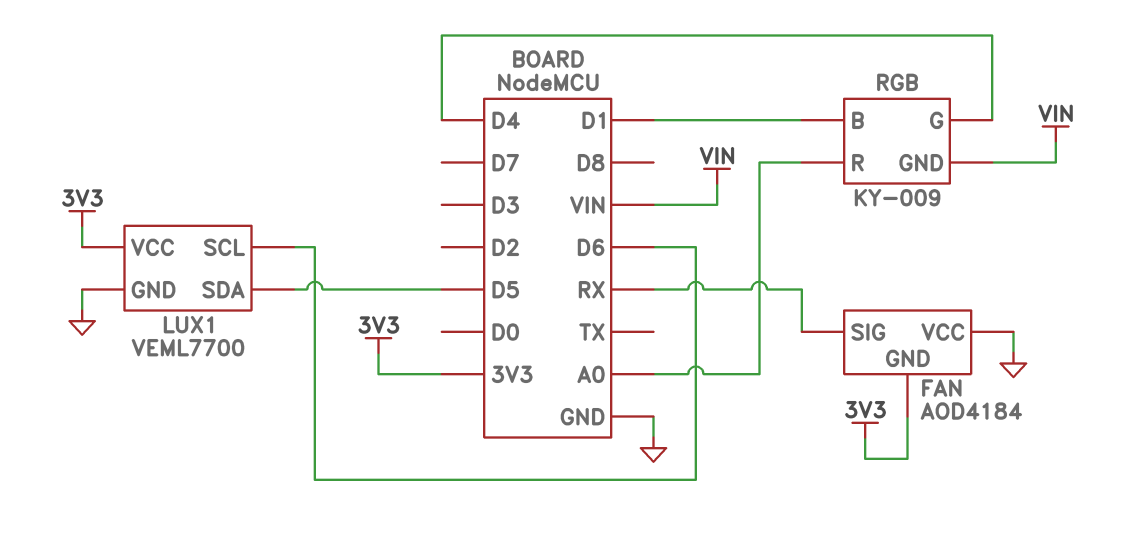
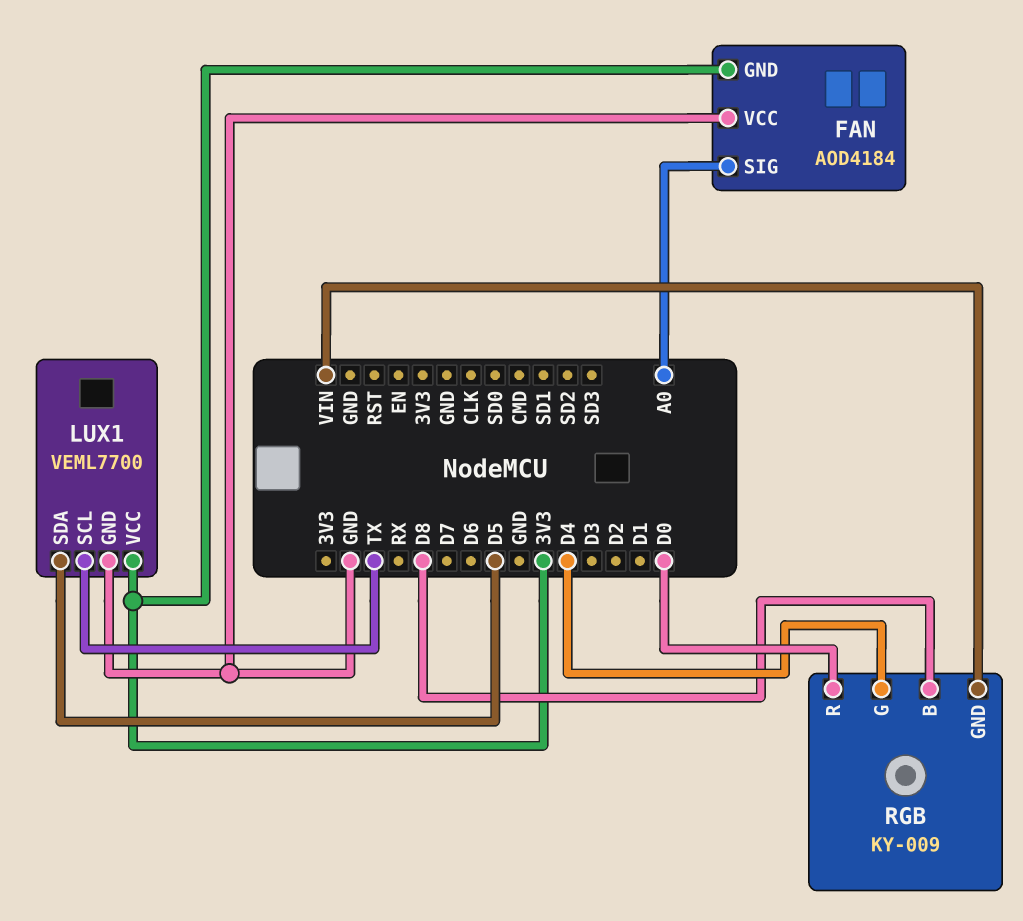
FAN pin SIG: RX -> A0
LUX1 pin SCL: D6 -> TX
RGB pin B: D1 -> D8
RGB pin R: A0 -> D0

